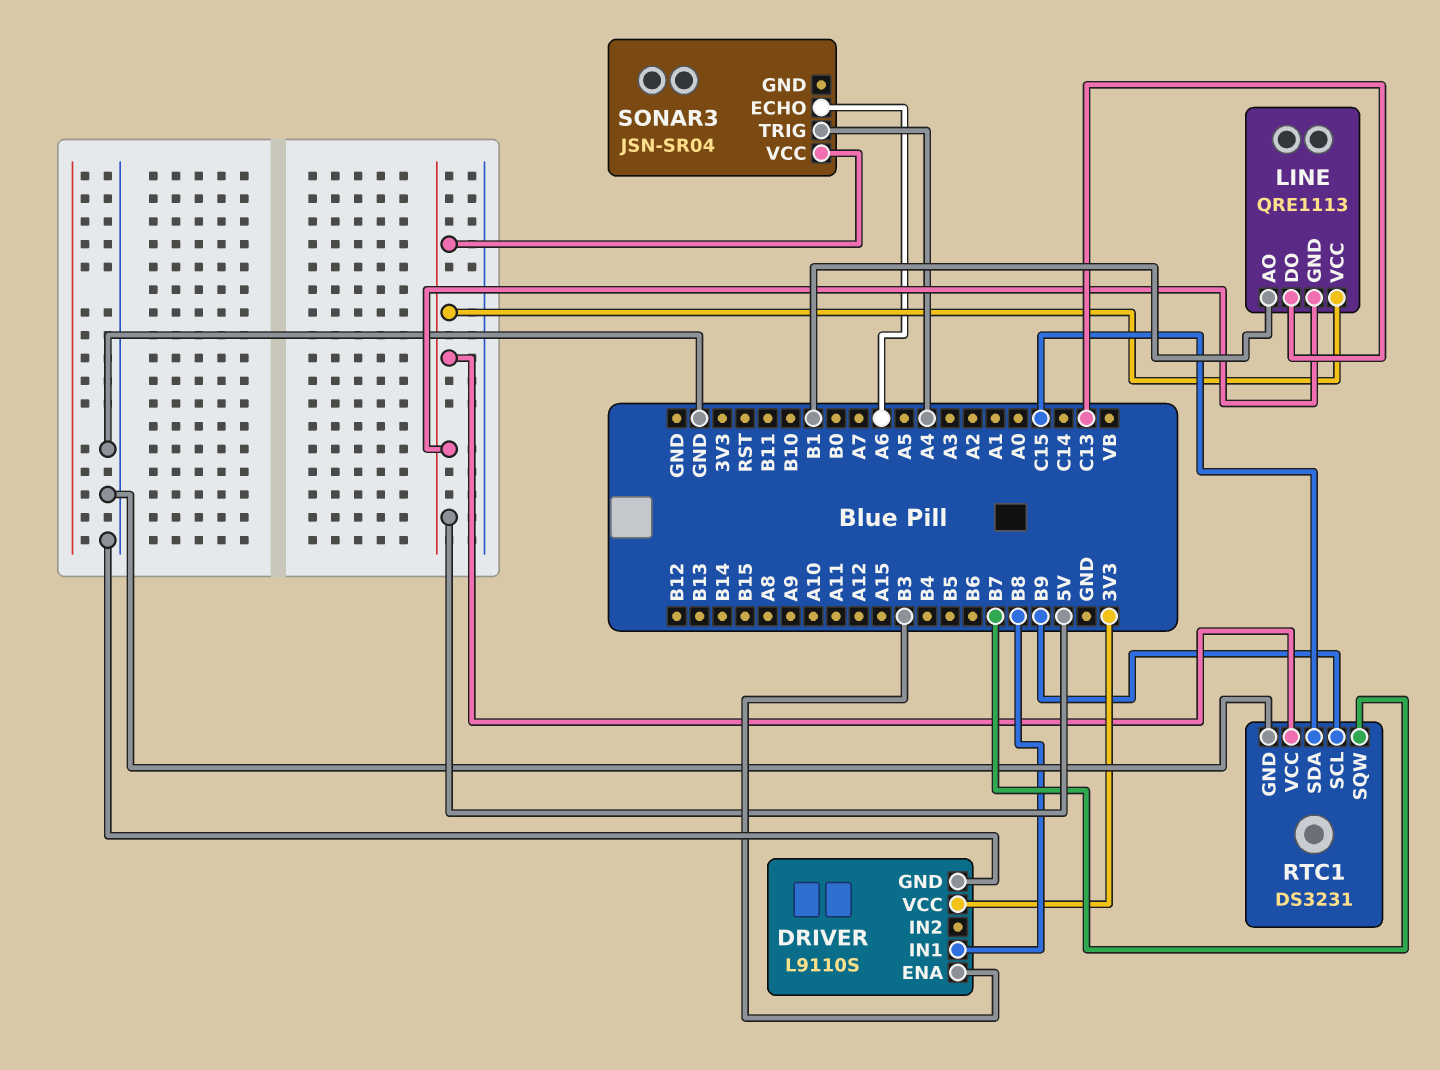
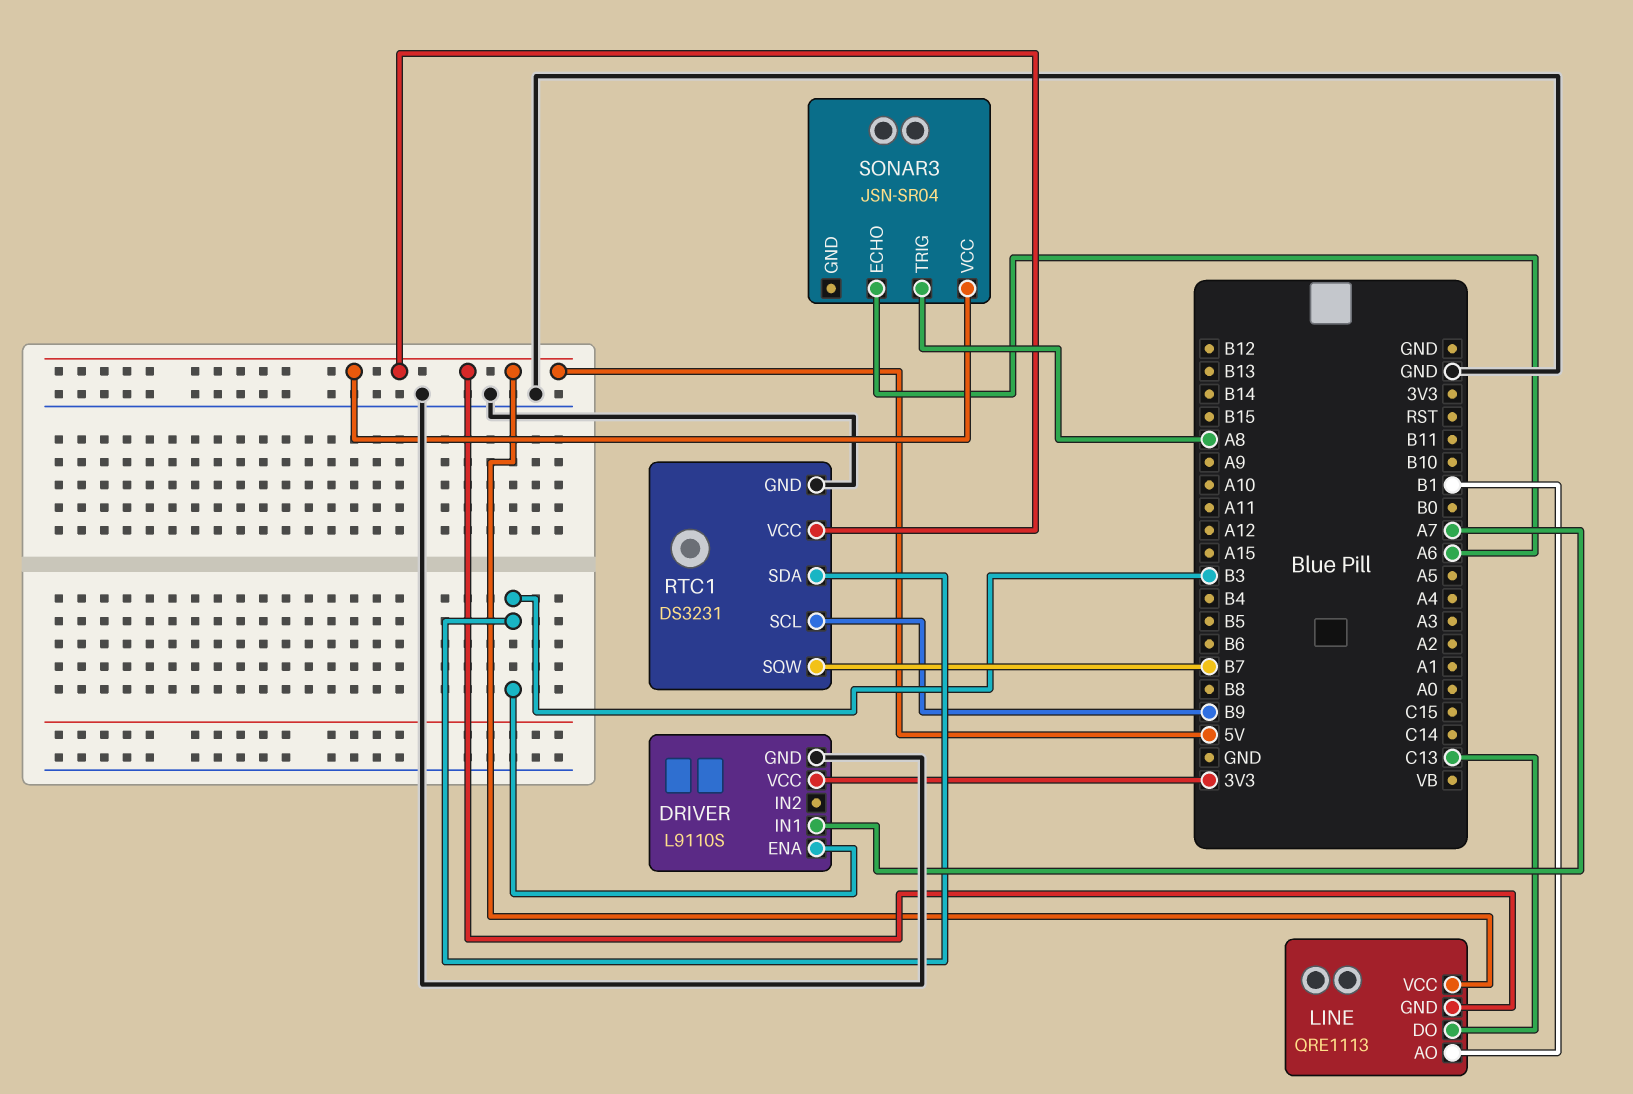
DRIVER pin IN1: B8 -> A7
RTC1 pin SDA: C15 -> B3
SONAR3 pin TRIG: A4 -> A8

